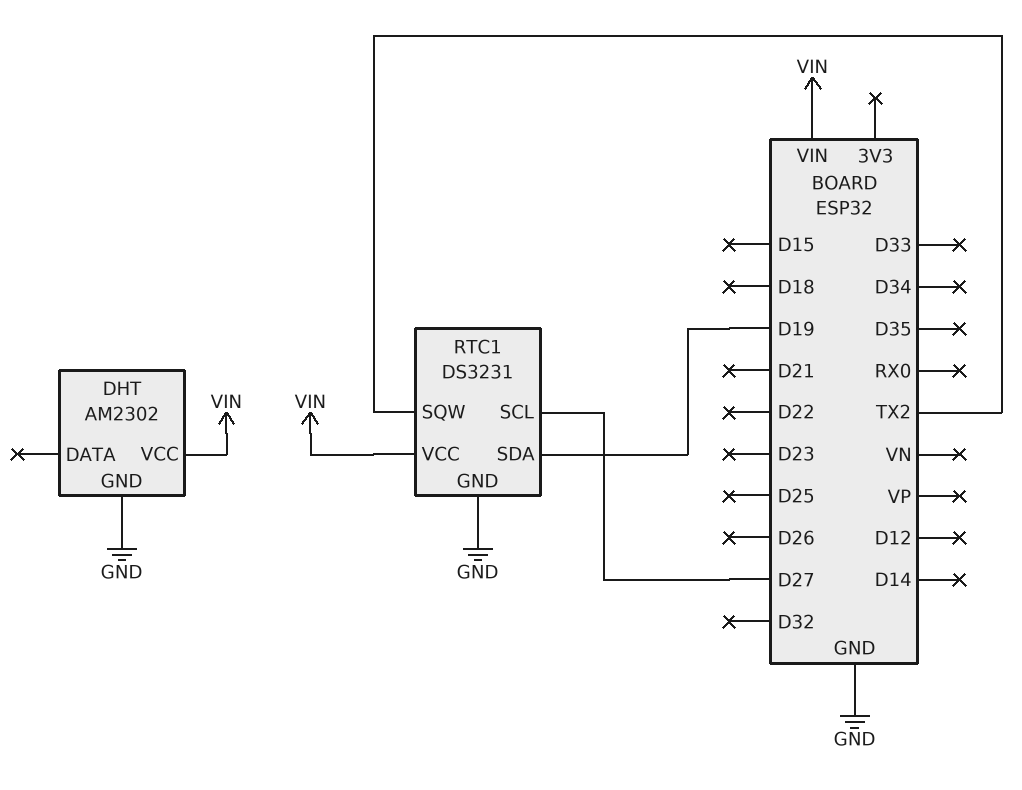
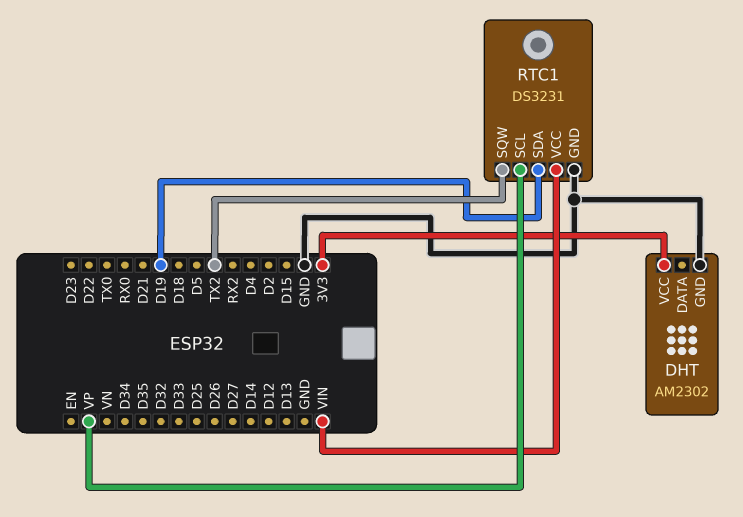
DHT pin VCC: VIN -> 3V3
RTC1 pin SCL: D27 -> VP

